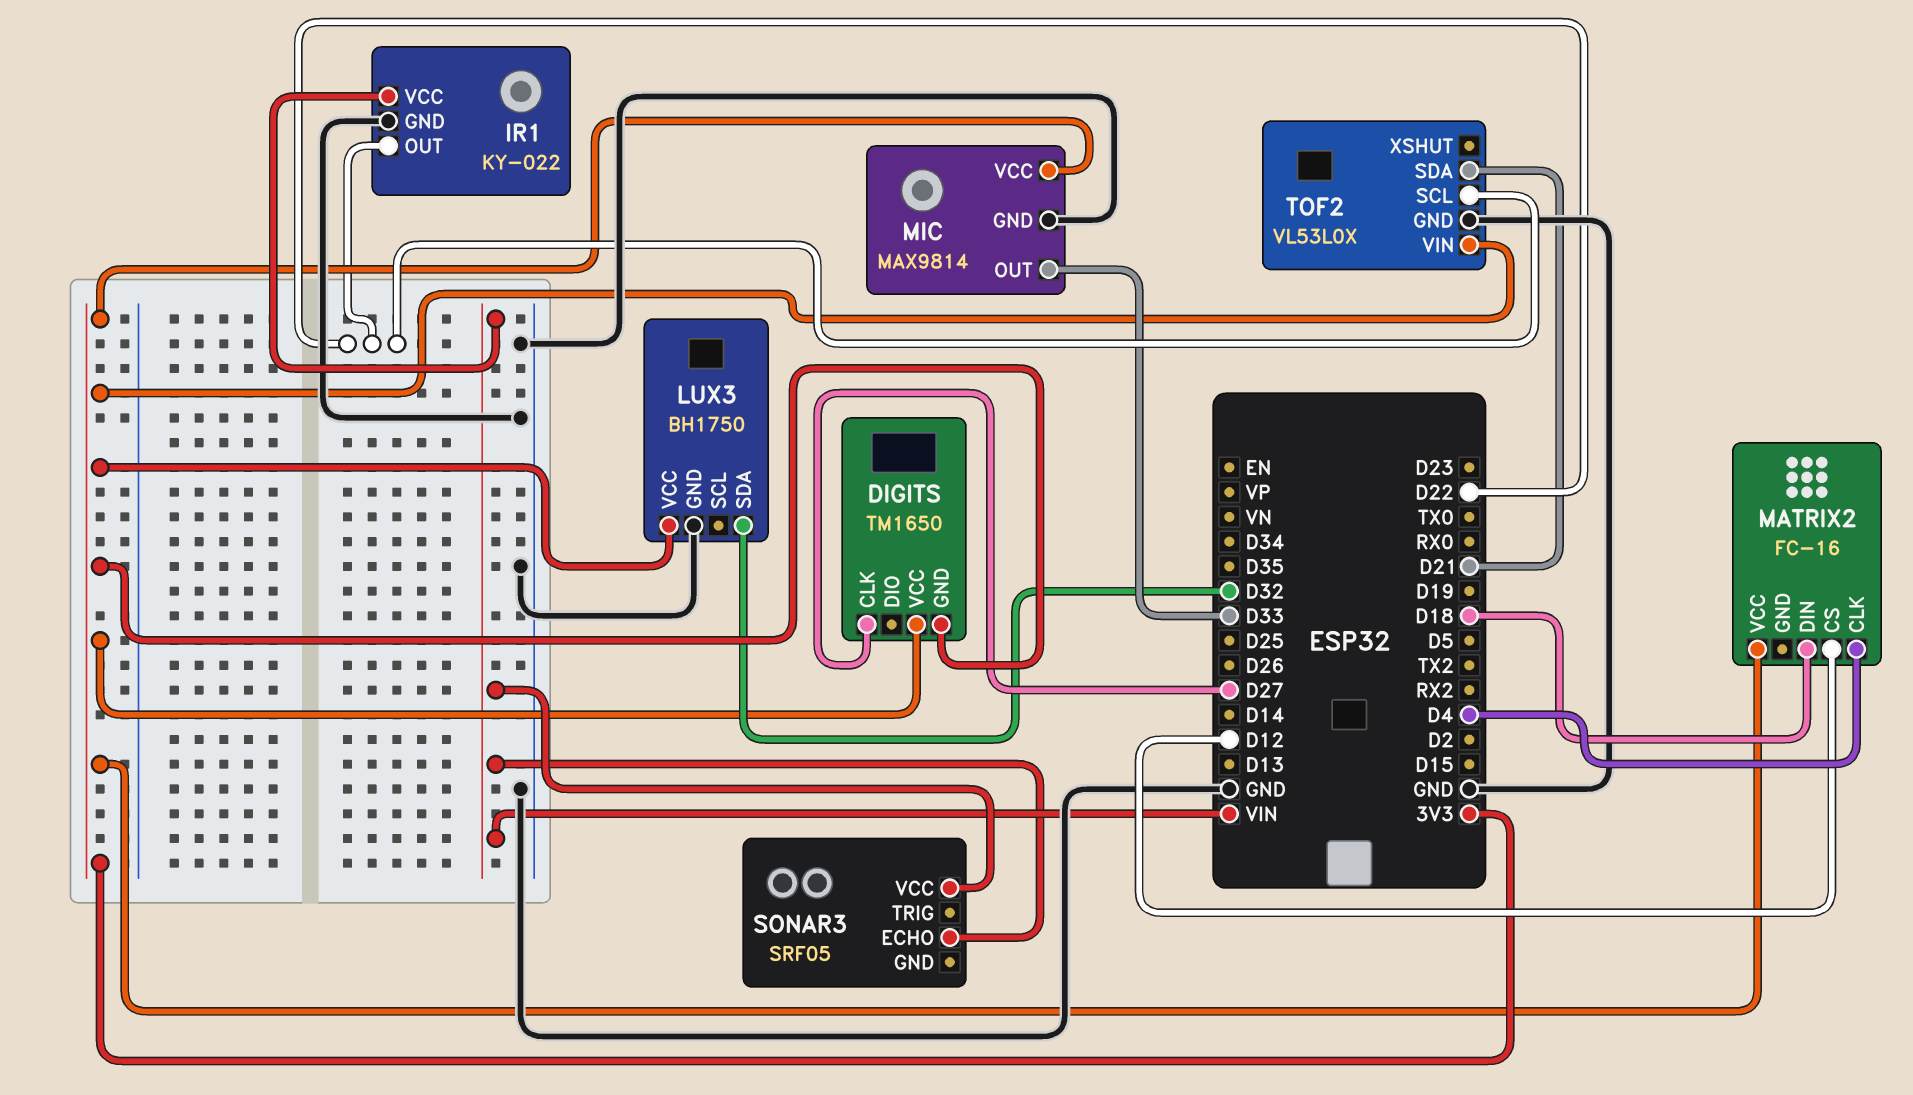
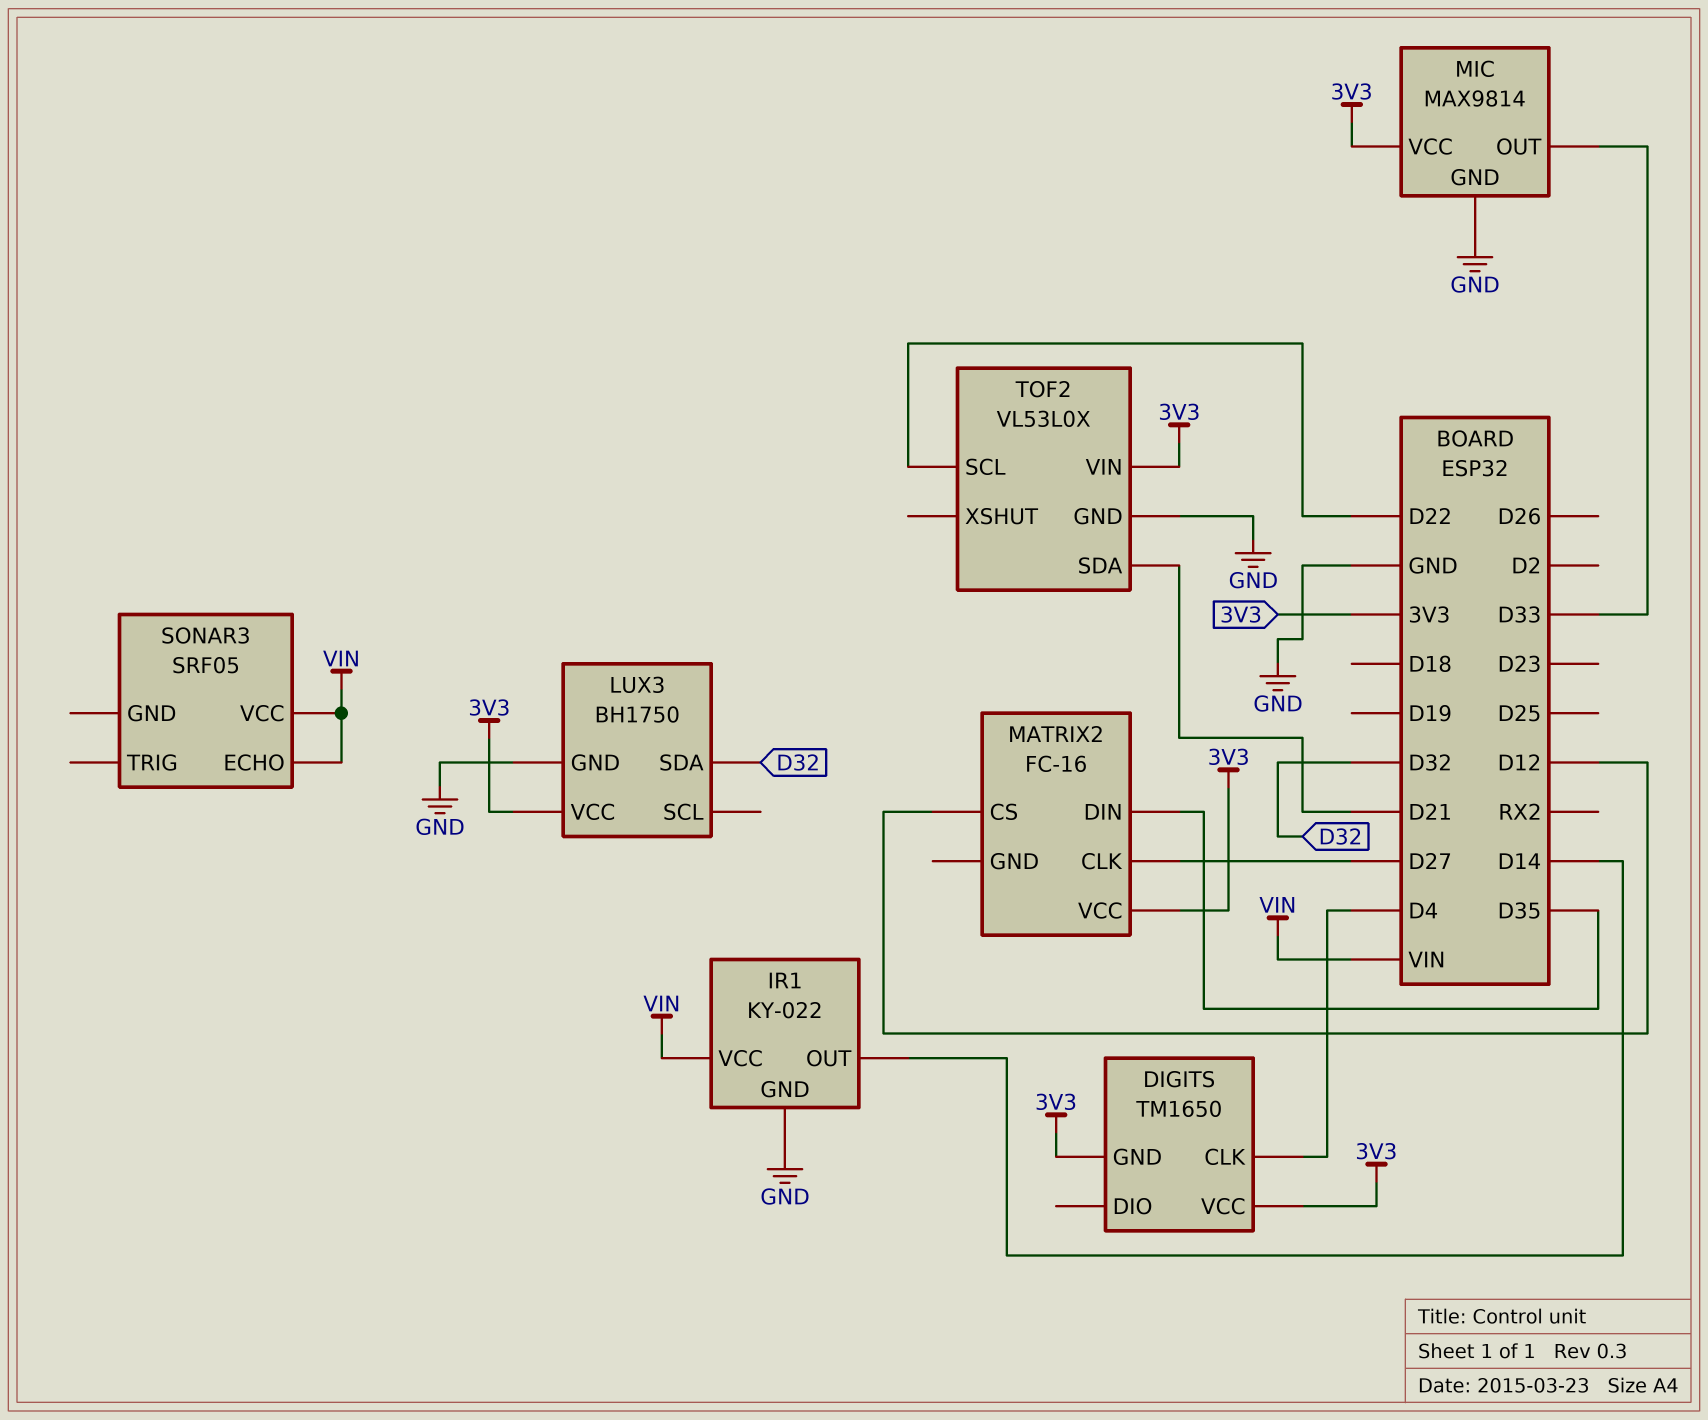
DIGITS pin CLK: D27 -> D4
IR1 pin OUT: D22 -> D14
MATRIX2 pin CLK: D4 -> D27
MATRIX2 pin DIN: D18 -> D35

